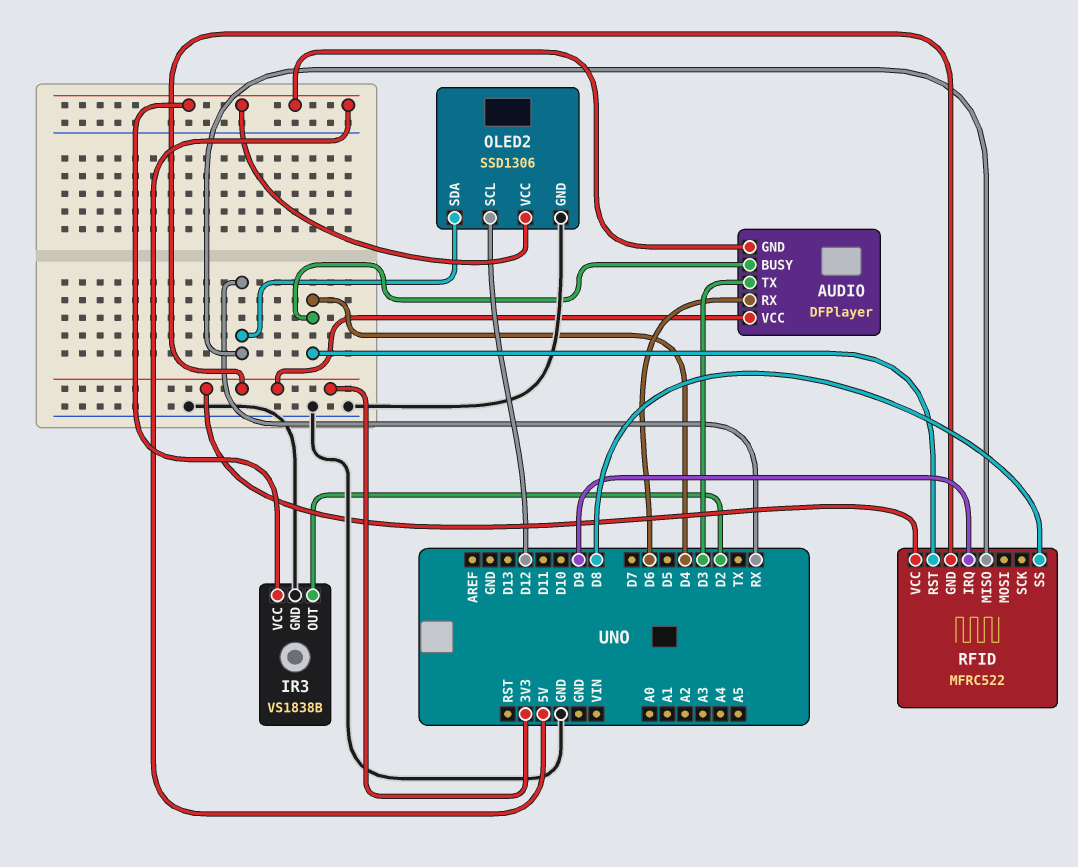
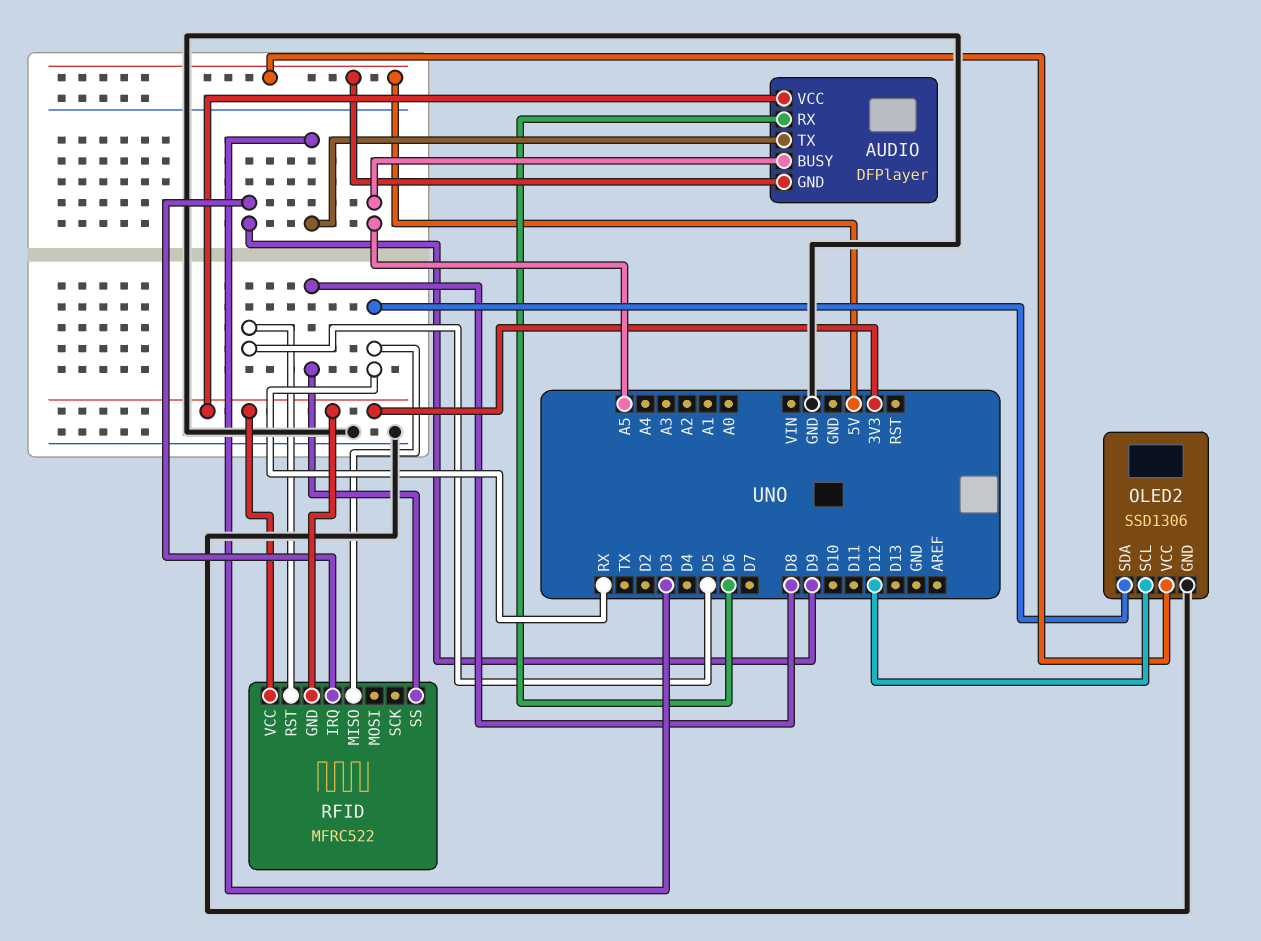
AUDIO pin BUSY: D4 -> A5
IR3: VS1838B -> none
IR3 pin GND: GND -> none
IR3 pin OUT: D2 -> none
IR3 pin VCC: 5V -> none
RFID pin RST: D4 -> D5

